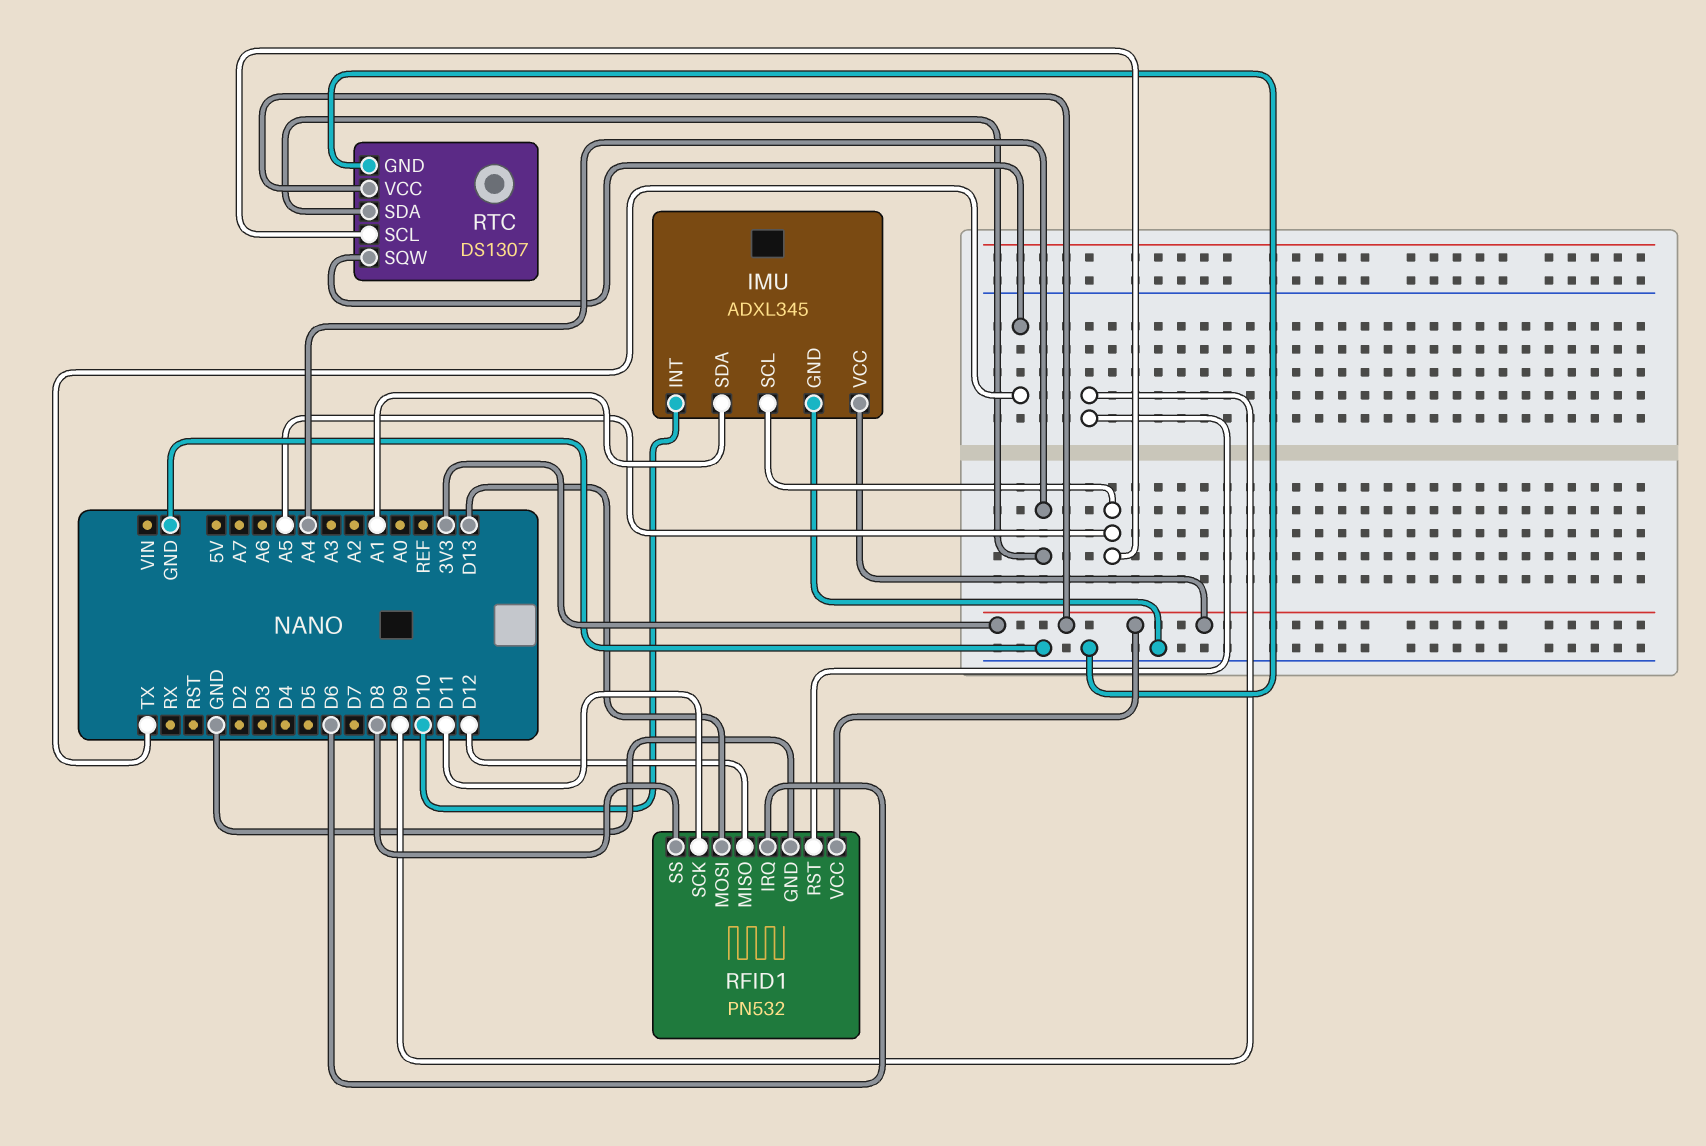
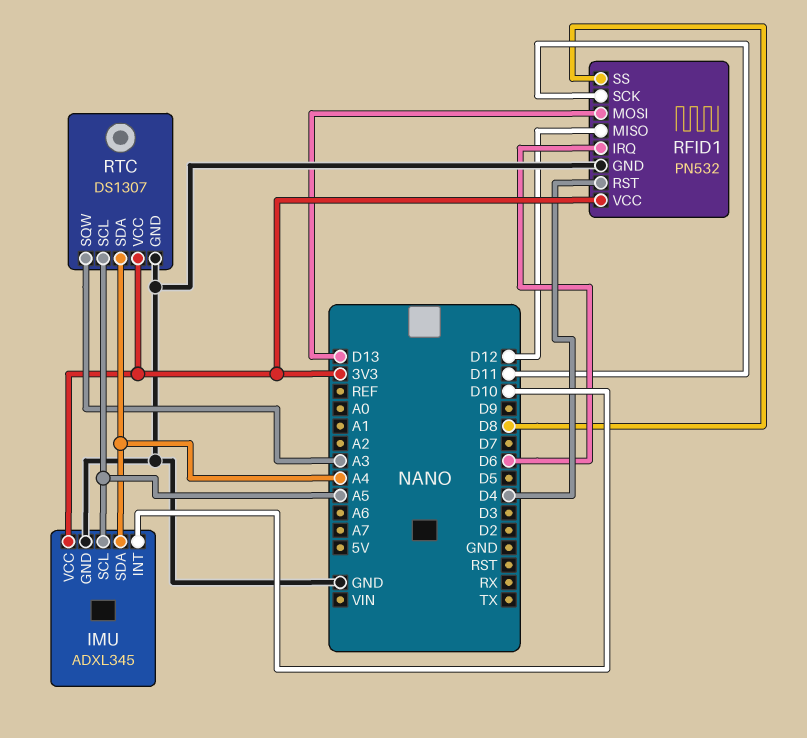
IMU pin SDA: A1 -> A4
RFID1 pin RST: D9 -> D4
RTC pin SQW: TX -> A3

